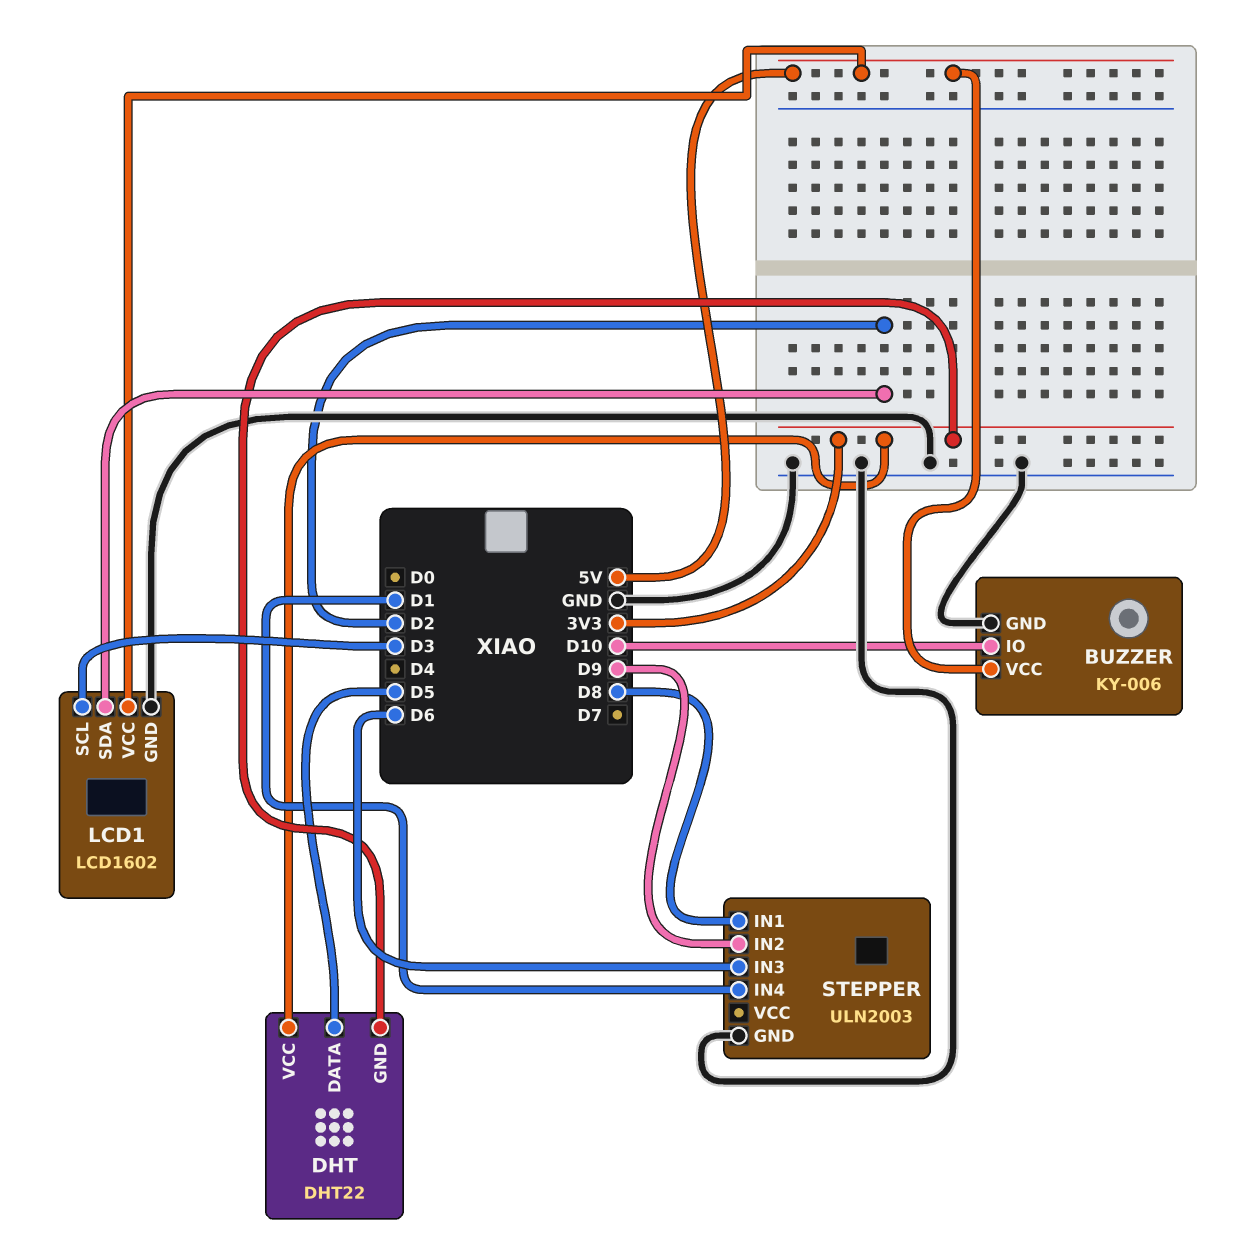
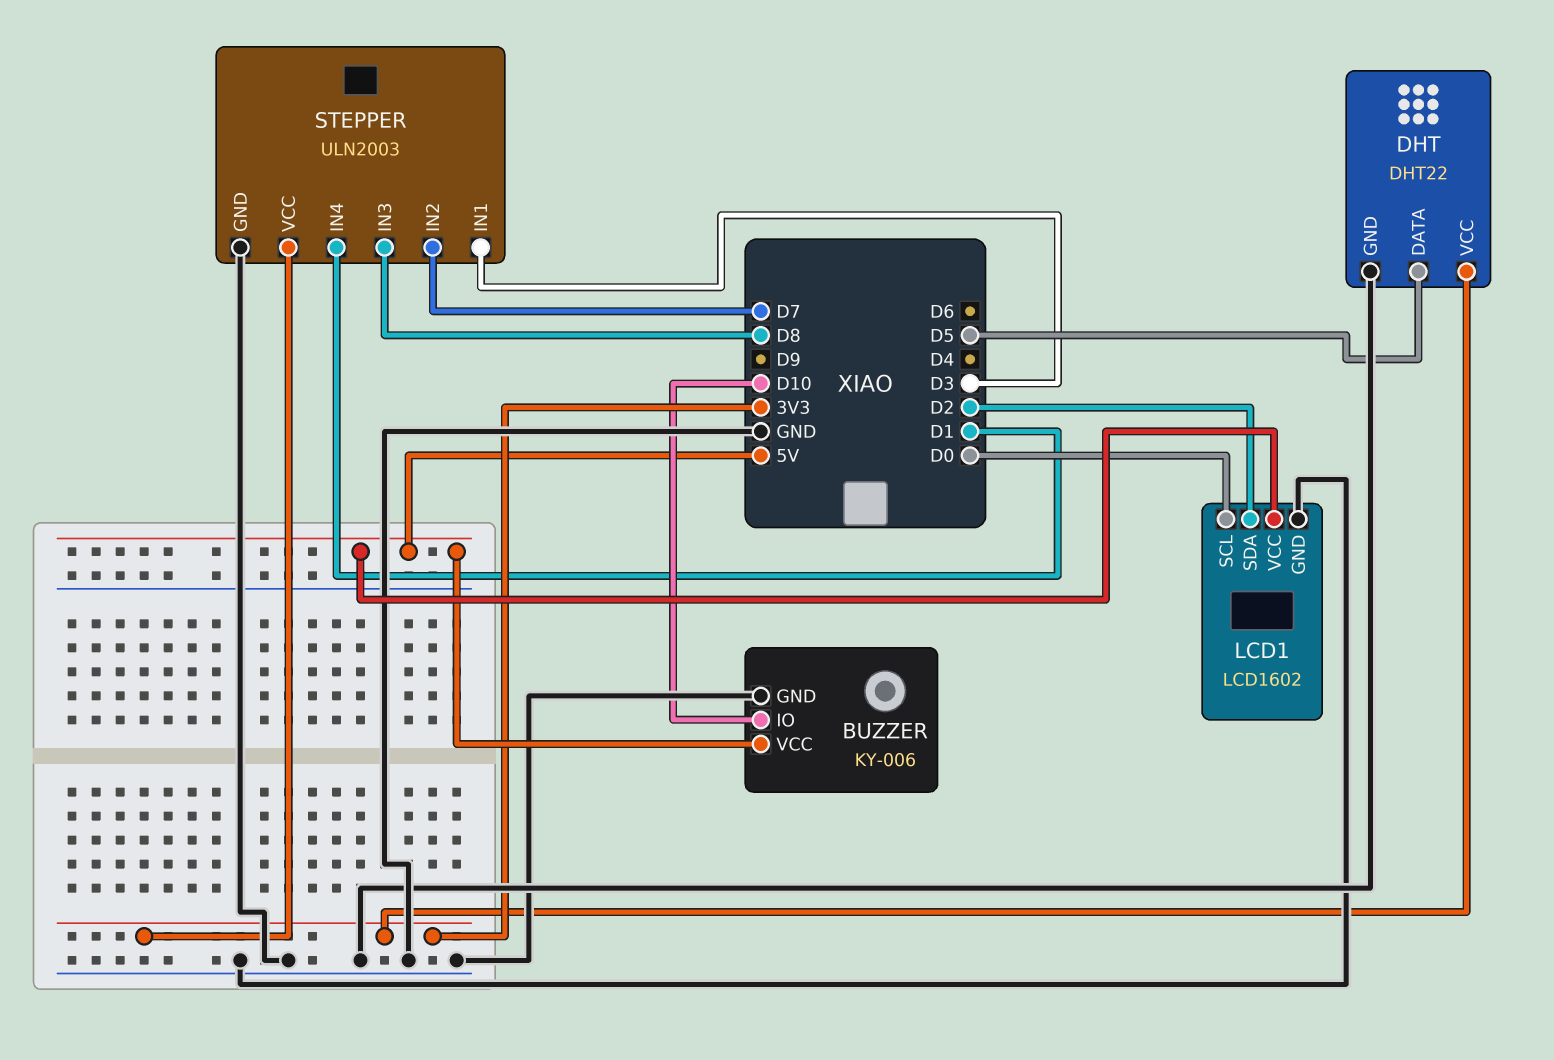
DHT pin GND: 3V3 -> GND
LCD1 pin SCL: D3 -> D0
STEPPER pin IN1: D8 -> D3
STEPPER pin IN2: D9 -> D7
STEPPER pin IN3: D6 -> D8
STEPPER pin VCC: none -> 3V3

